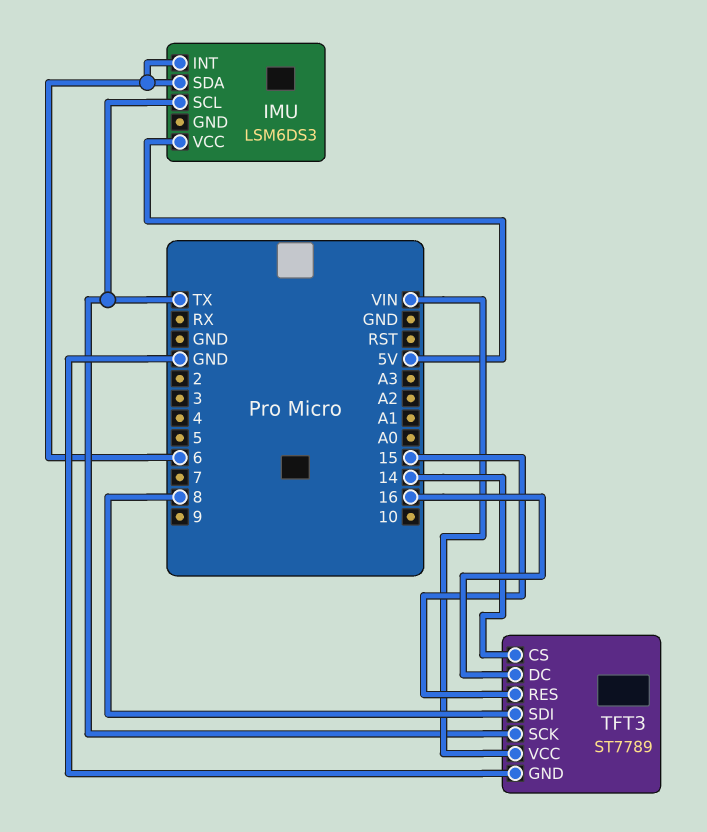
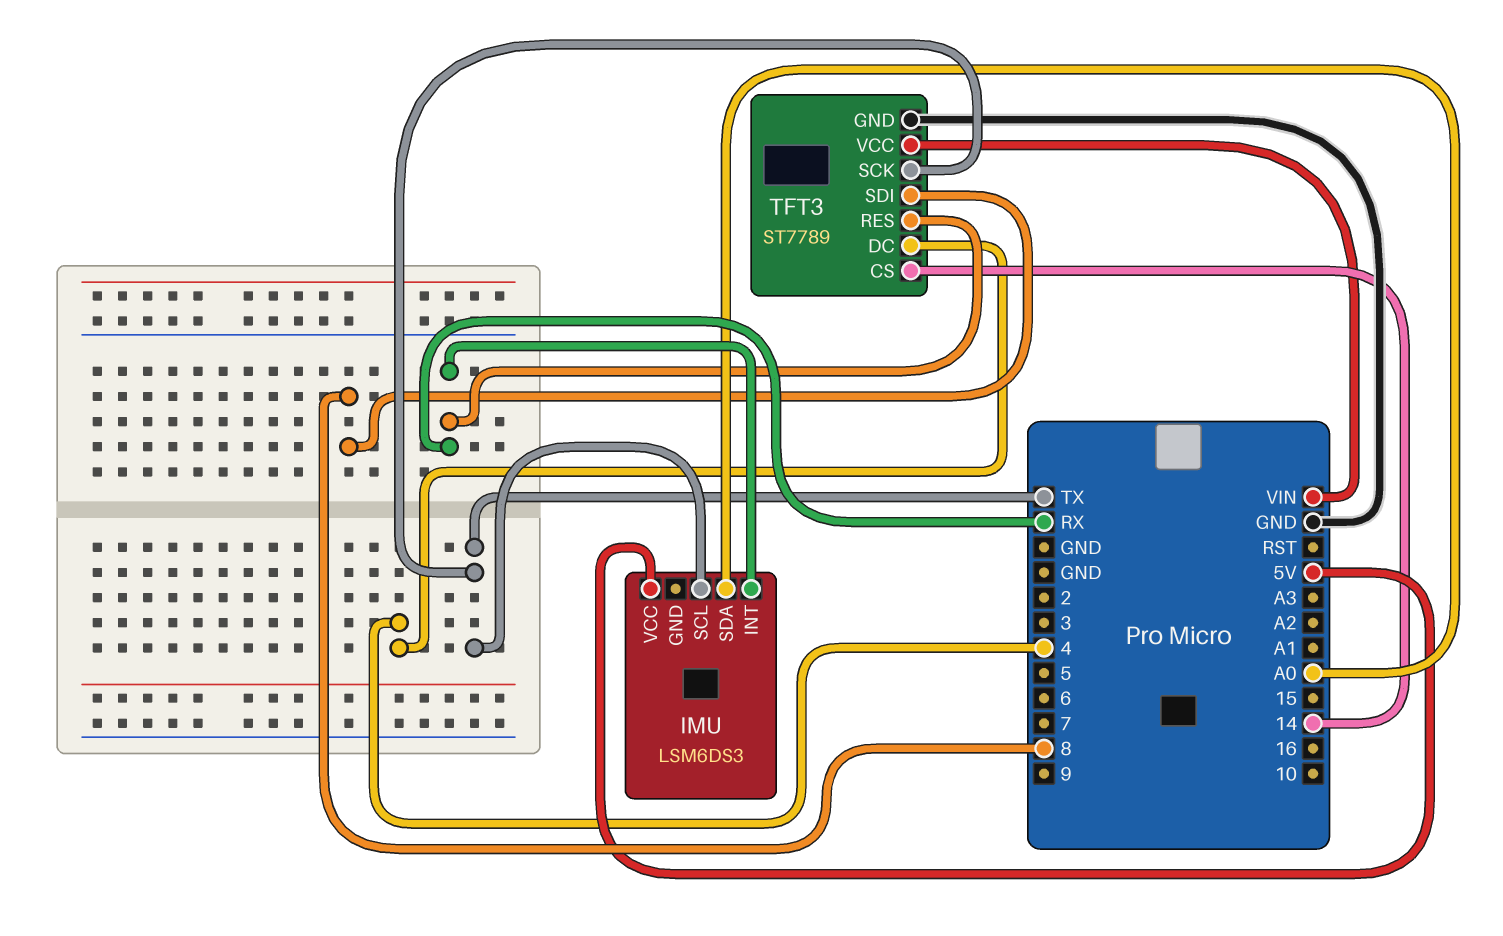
IMU pin INT: 6 -> RX
IMU pin SDA: 6 -> A0
TFT3 pin DC: 16 -> 4
TFT3 pin RES: 15 -> RX

